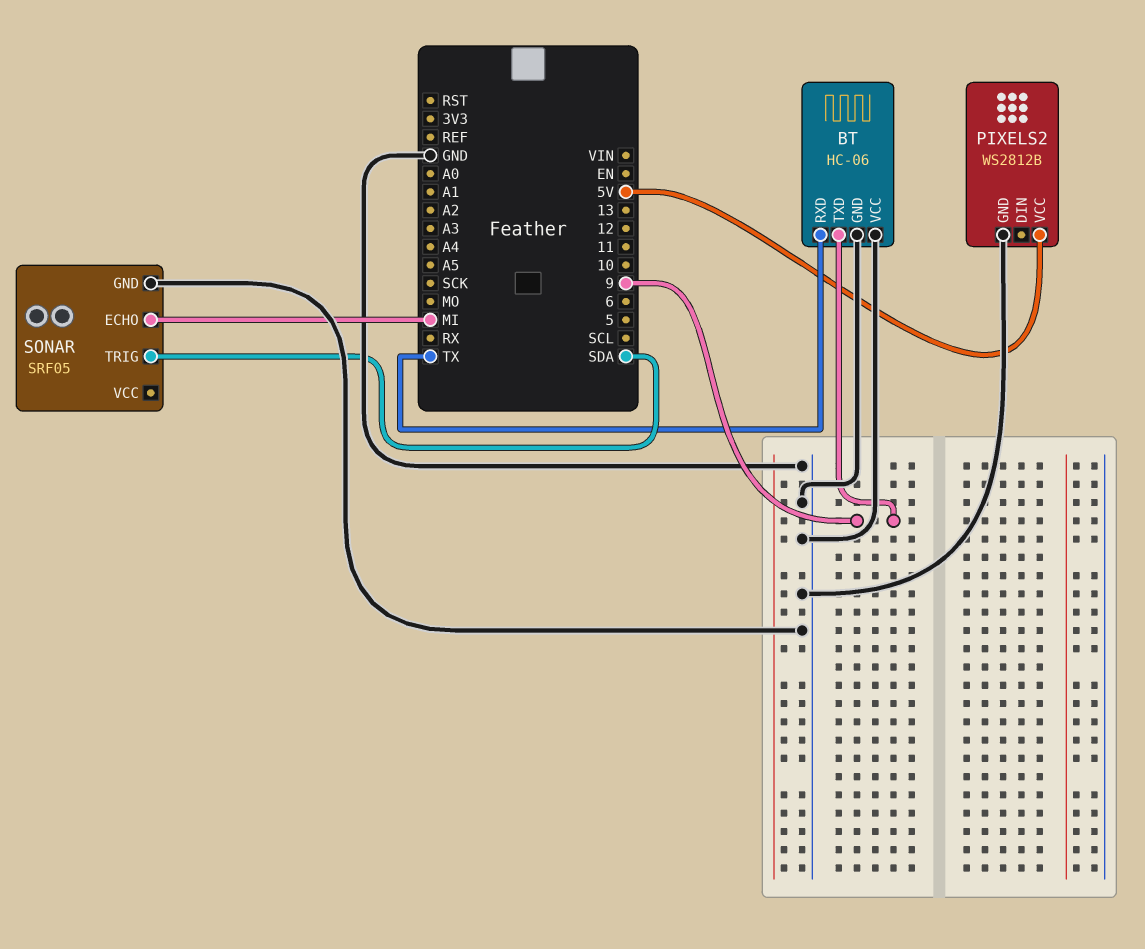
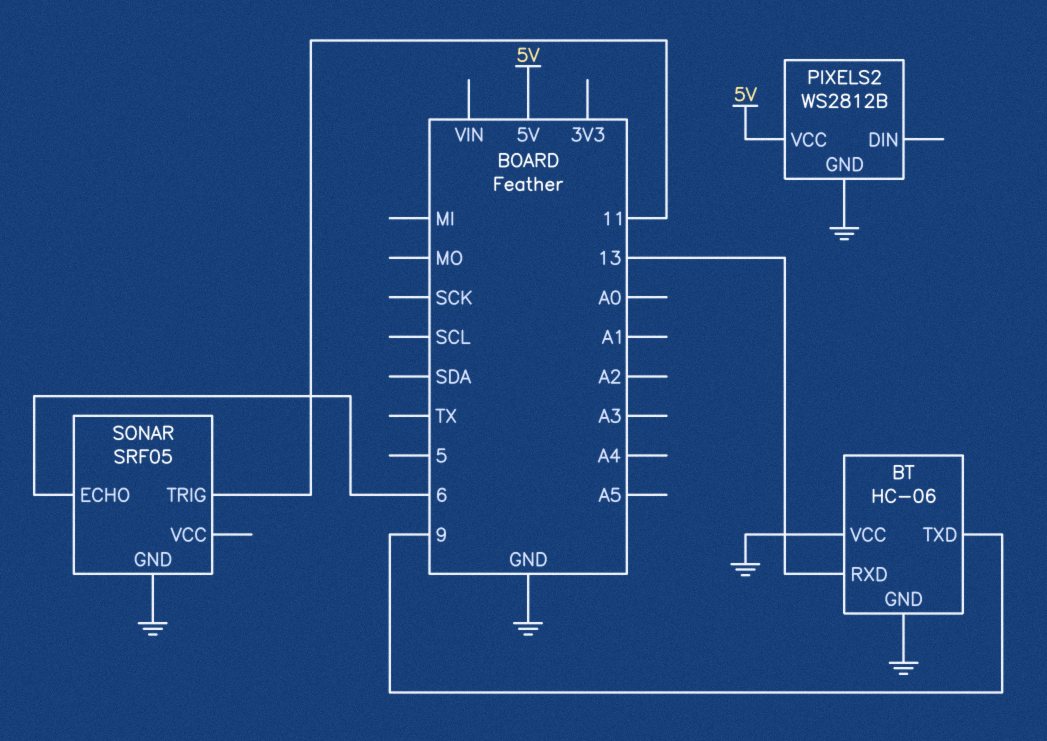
BT pin RXD: TX -> 13
SONAR pin ECHO: MI -> 6
SONAR pin TRIG: SDA -> 11

